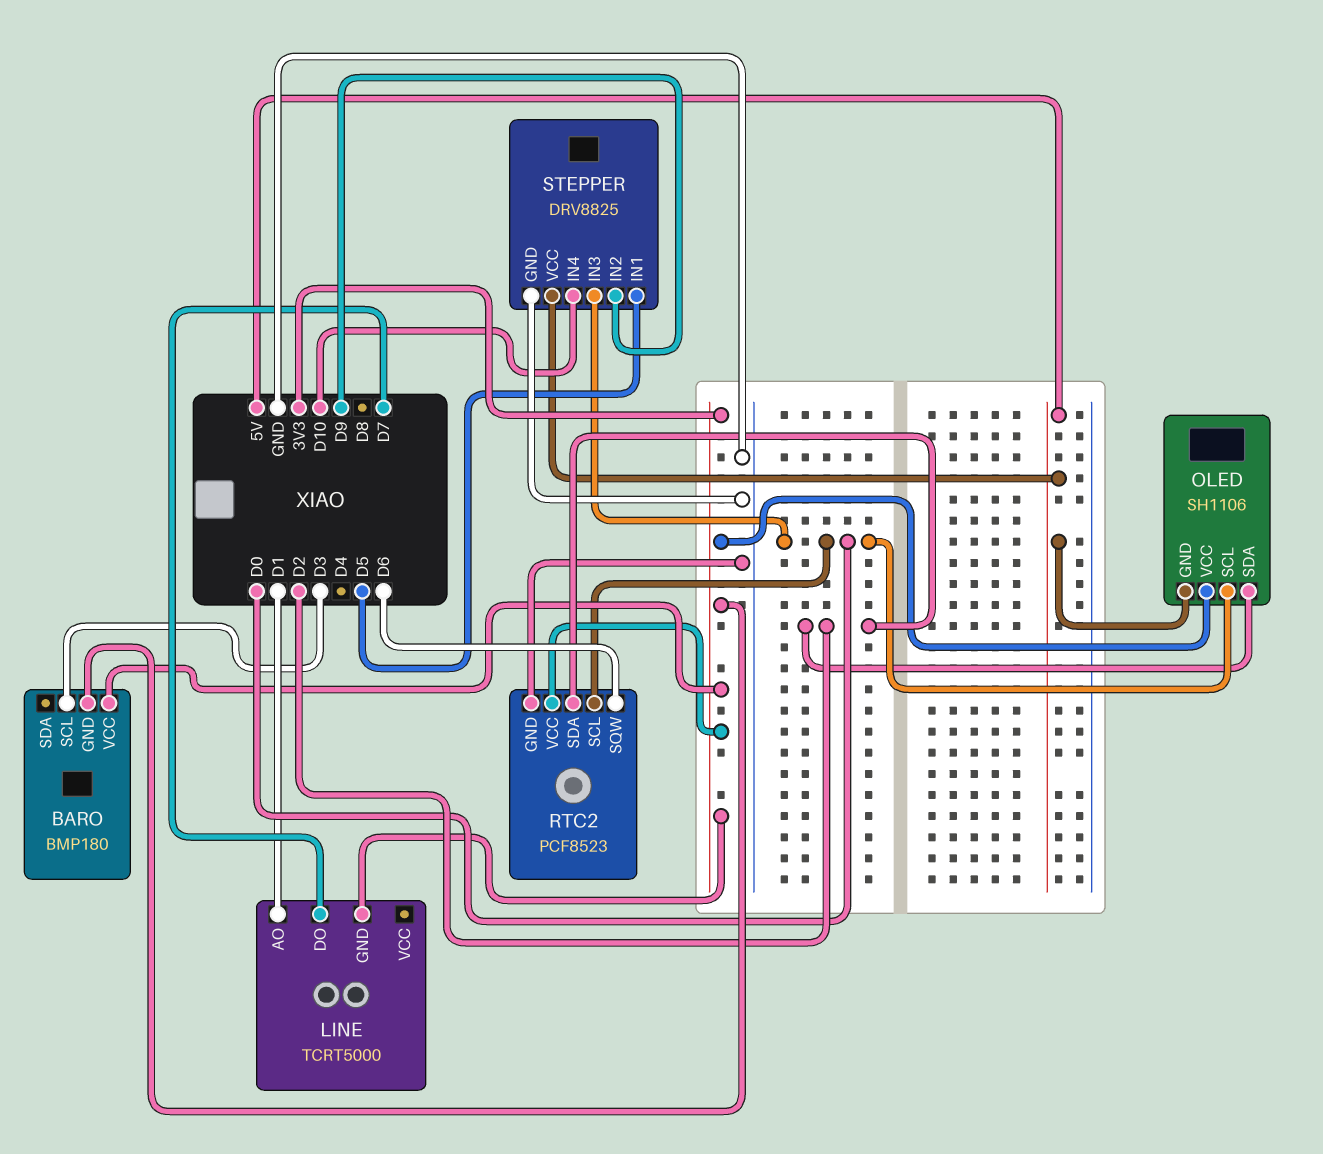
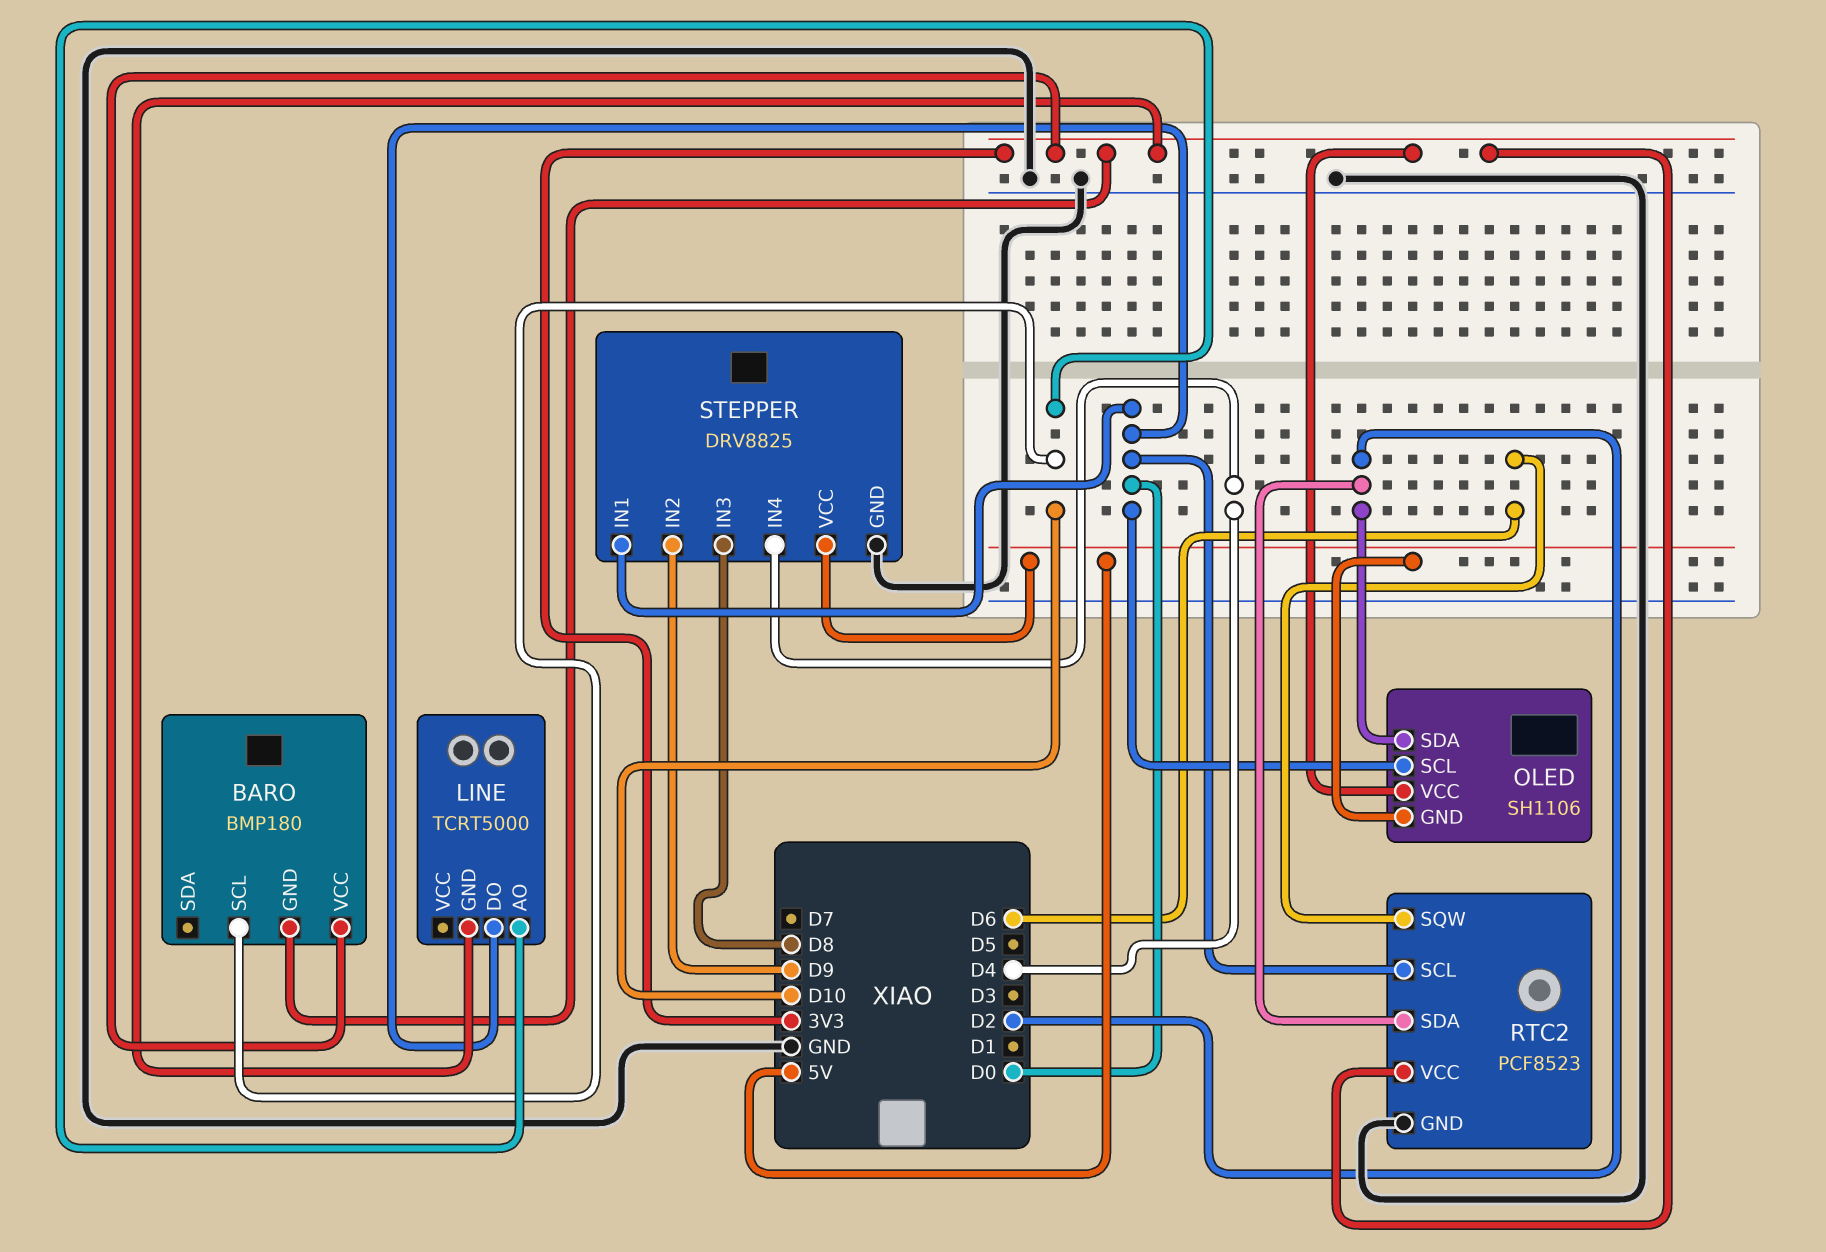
BARO pin SCL: D3 -> D10
LINE pin AO: D1 -> D10
LINE pin DO: D7 -> D0
STEPPER pin IN1: D5 -> D0
STEPPER pin IN3: D0 -> D8
STEPPER pin IN4: D10 -> D4

